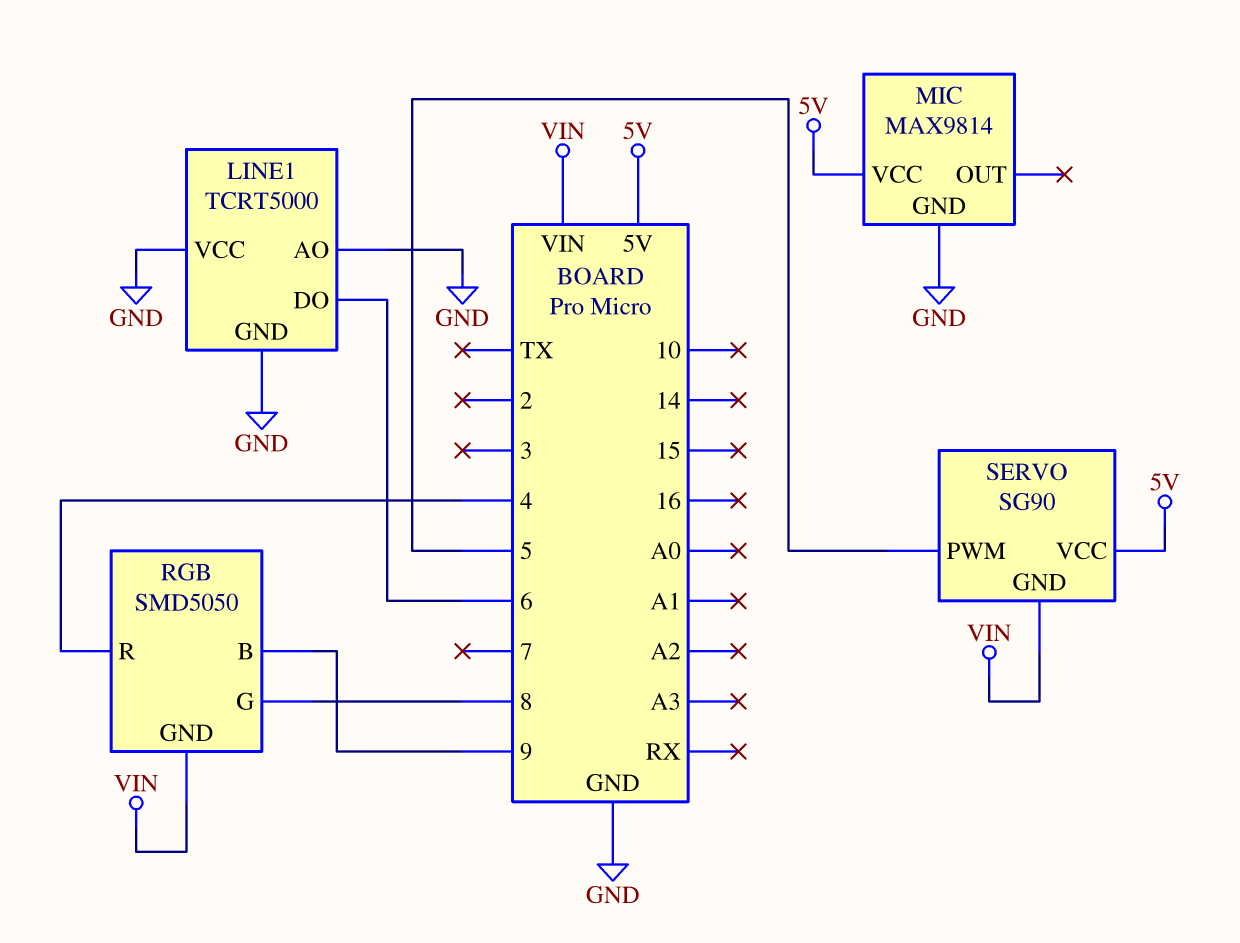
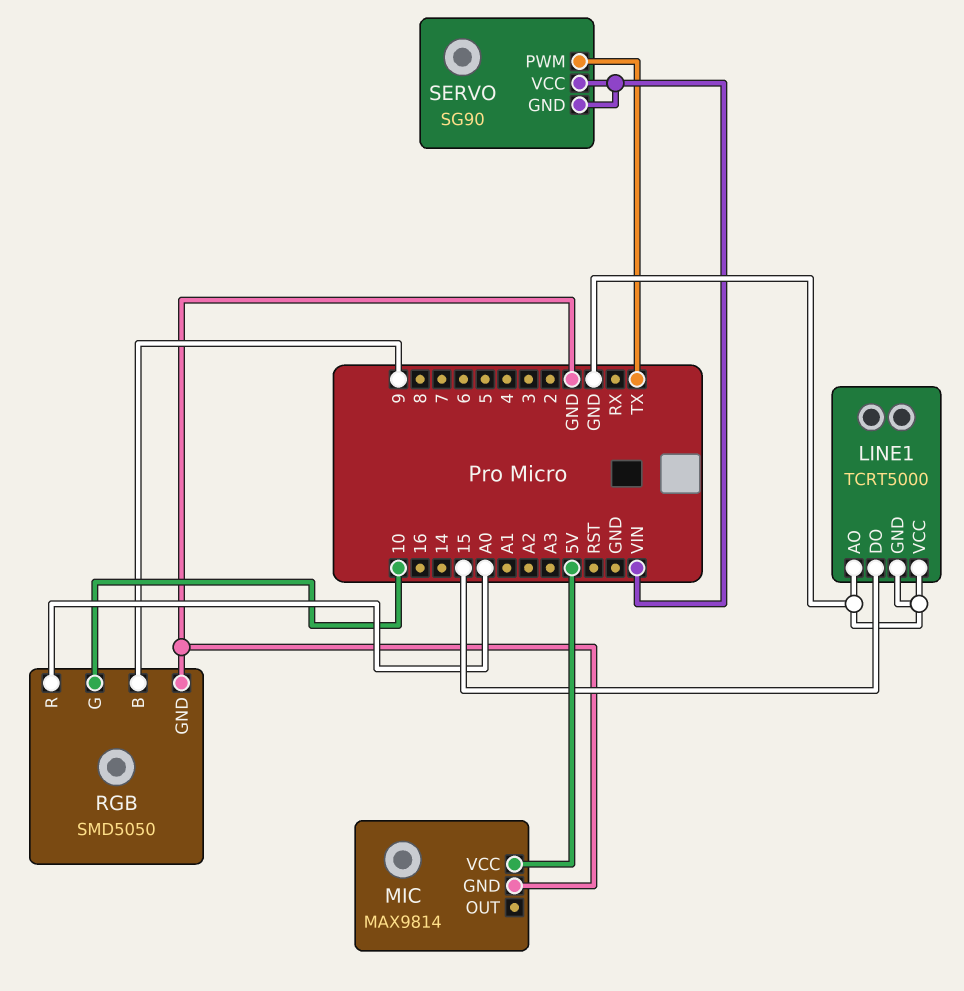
LINE1 pin DO: 6 -> 15
RGB pin G: 8 -> 10
RGB pin GND: VIN -> GND
RGB pin R: 4 -> A0
SERVO pin PWM: 5 -> TX
SERVO pin VCC: 5V -> VIN

